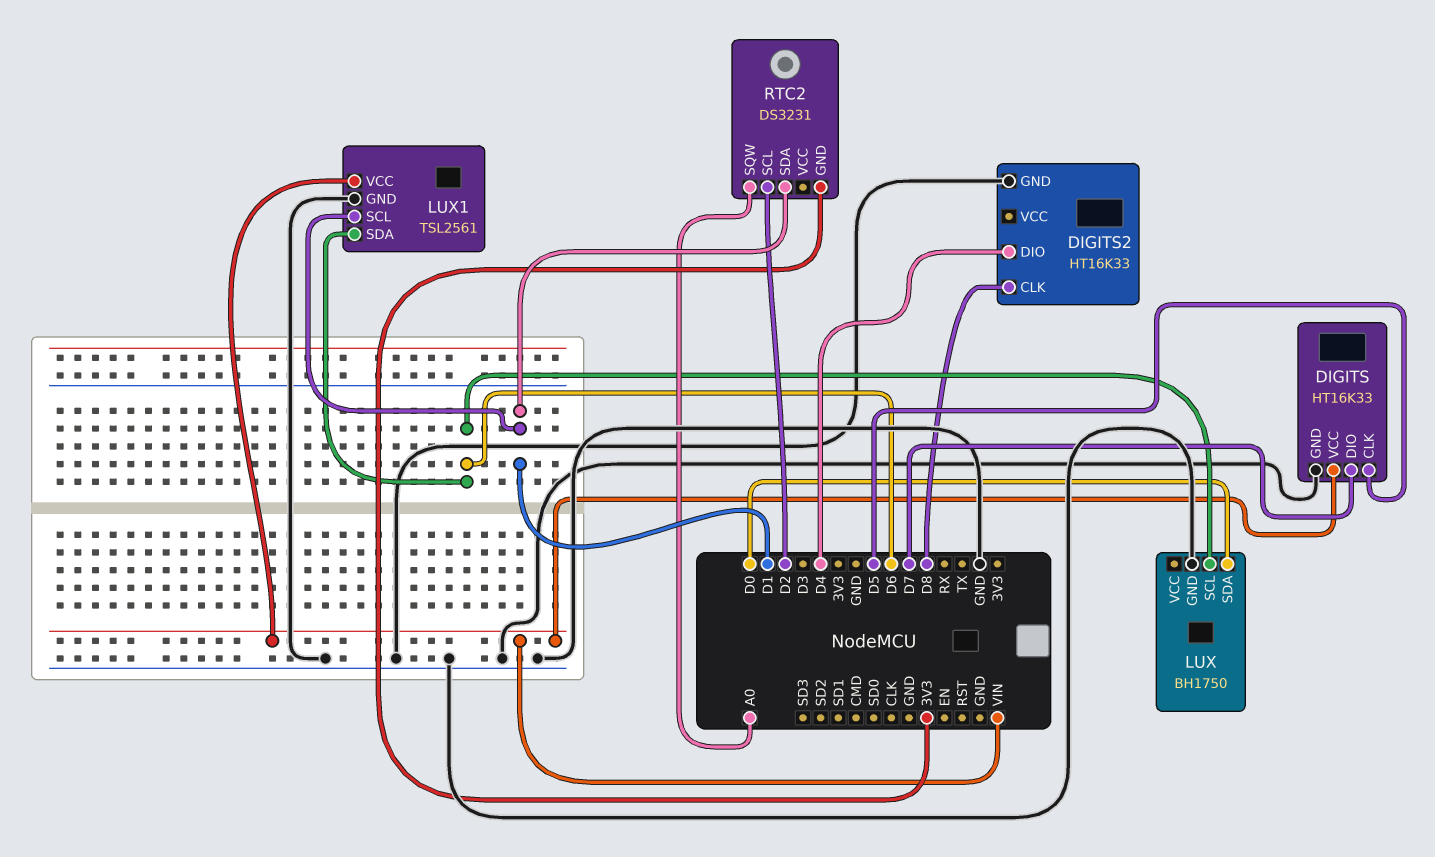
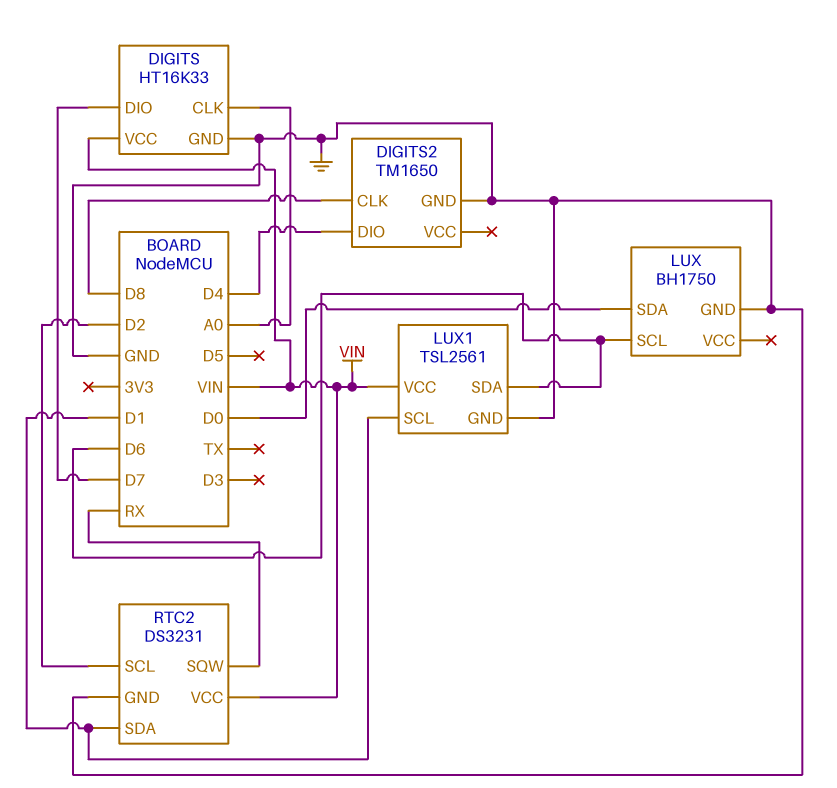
DIGITS pin CLK: D5 -> A0
DIGITS2: HT16K33 -> TM1650
RTC2 pin GND: 3V3 -> GND
RTC2 pin SQW: A0 -> RX
RTC2 pin VCC: none -> VIN

